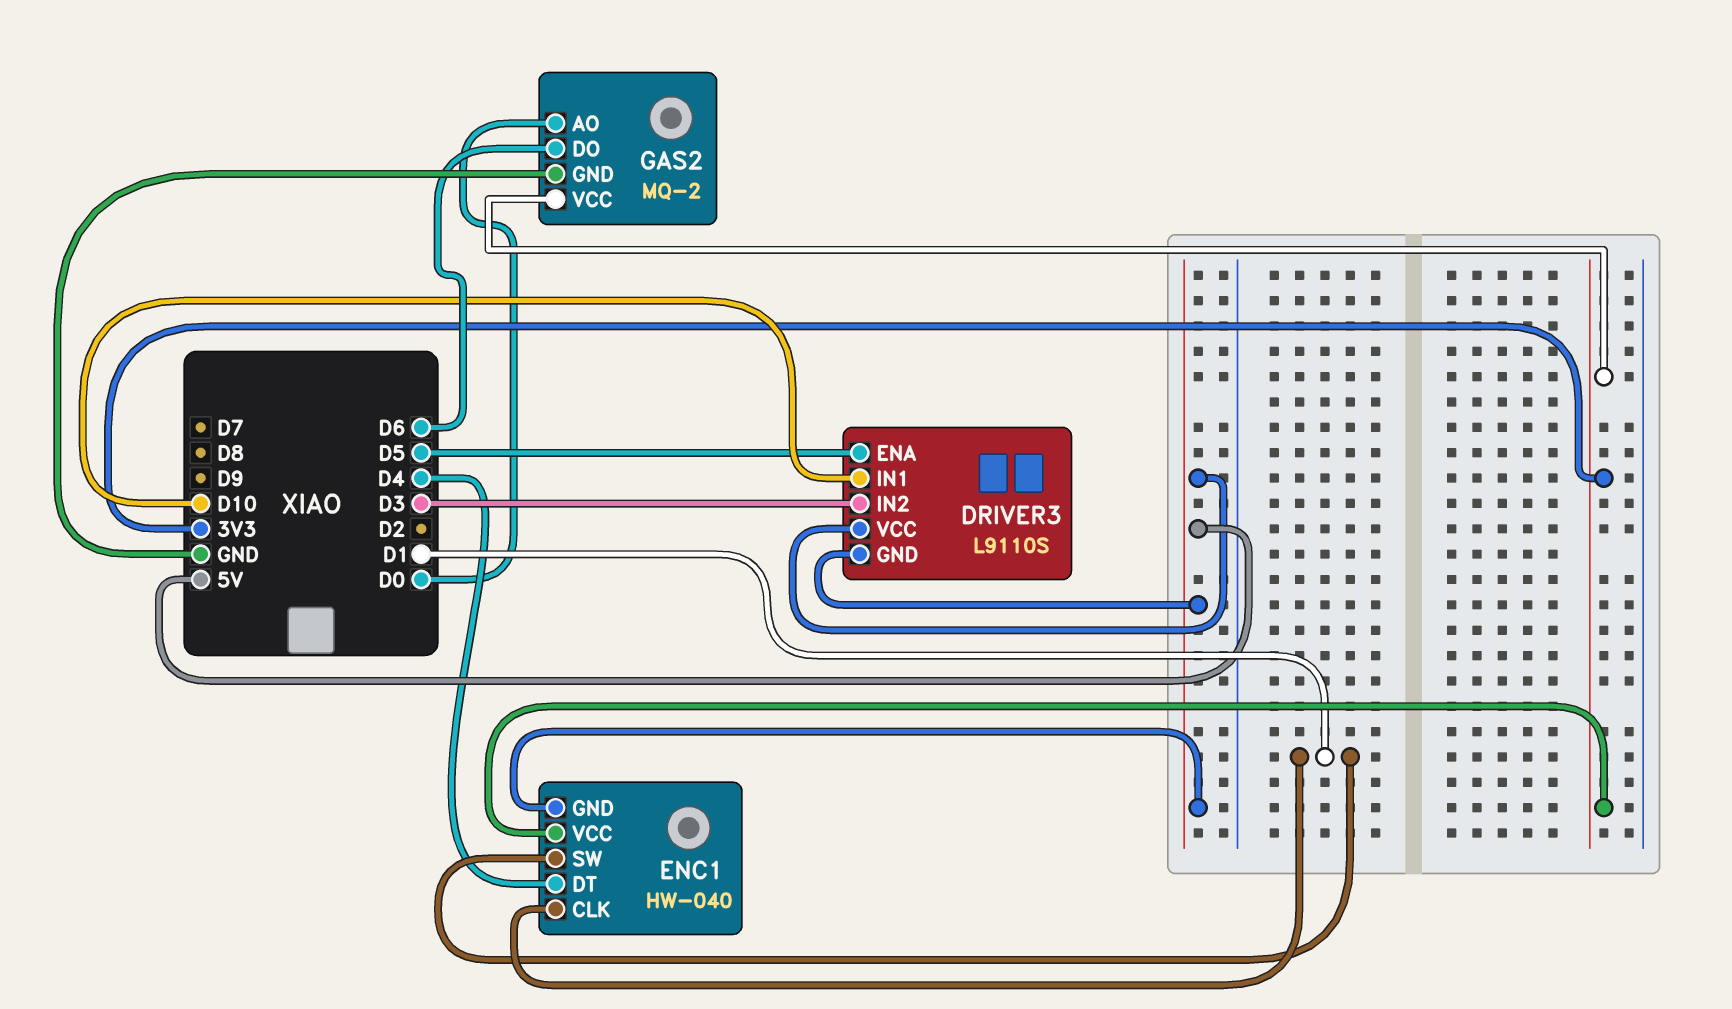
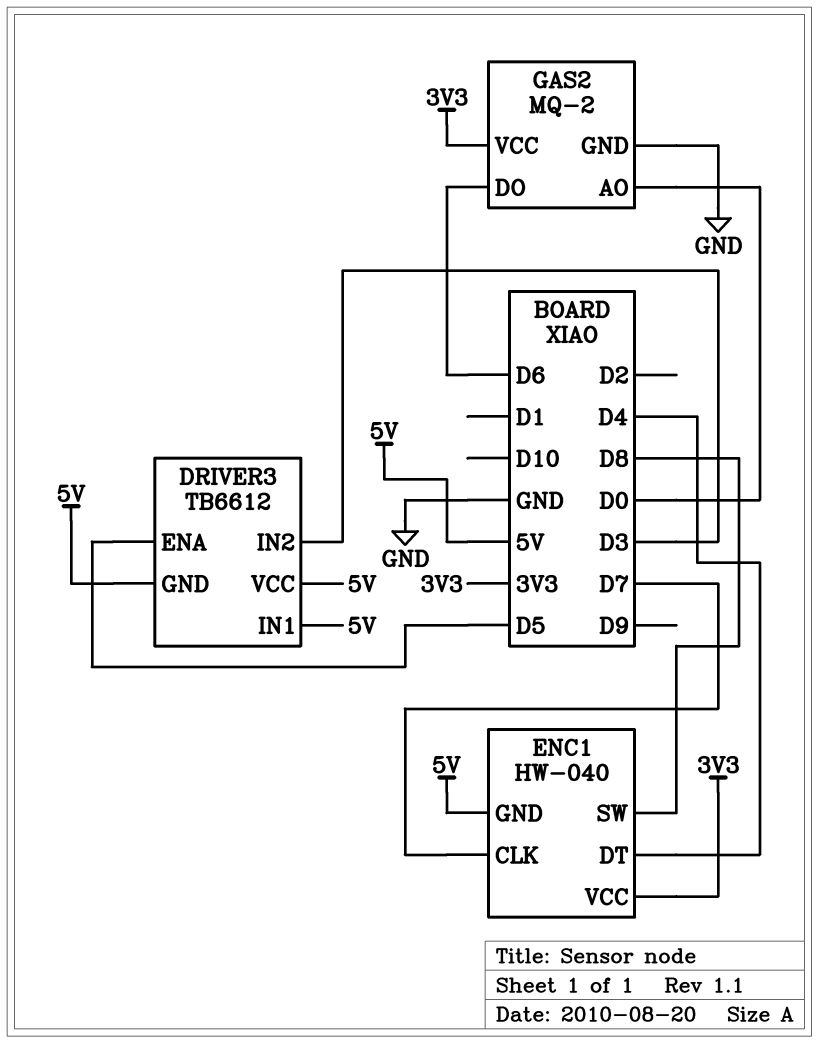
DRIVER3: L9110S -> TB6612
DRIVER3 pin IN1: D10 -> 5V
ENC1 pin CLK: D1 -> D7
ENC1 pin SW: D1 -> D8

